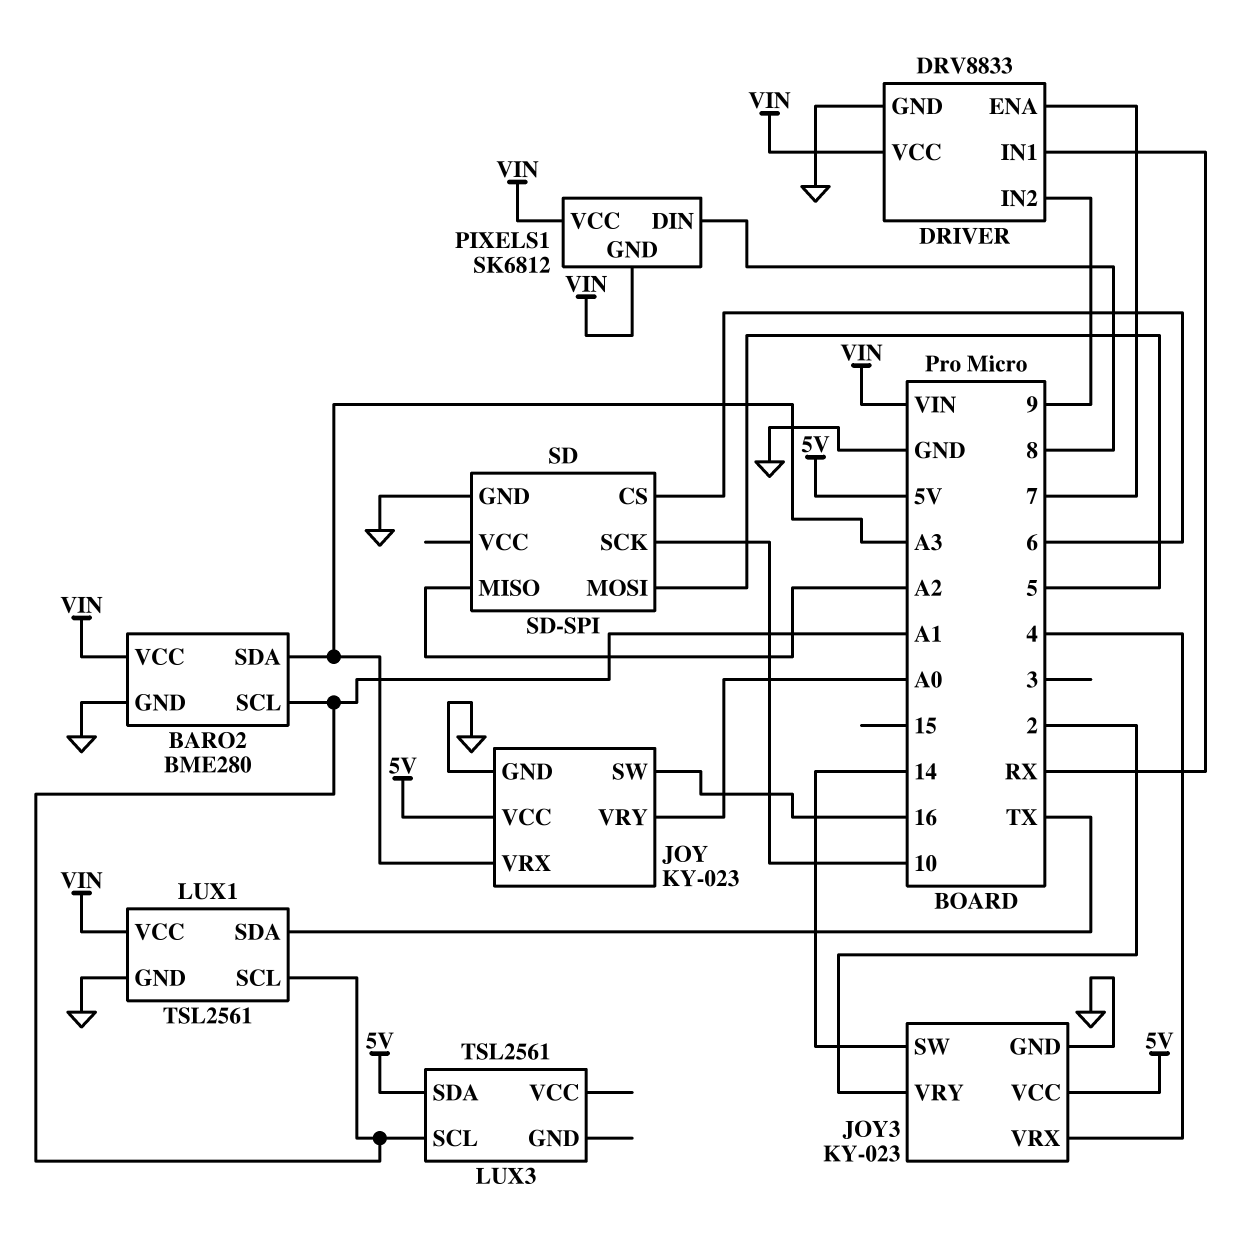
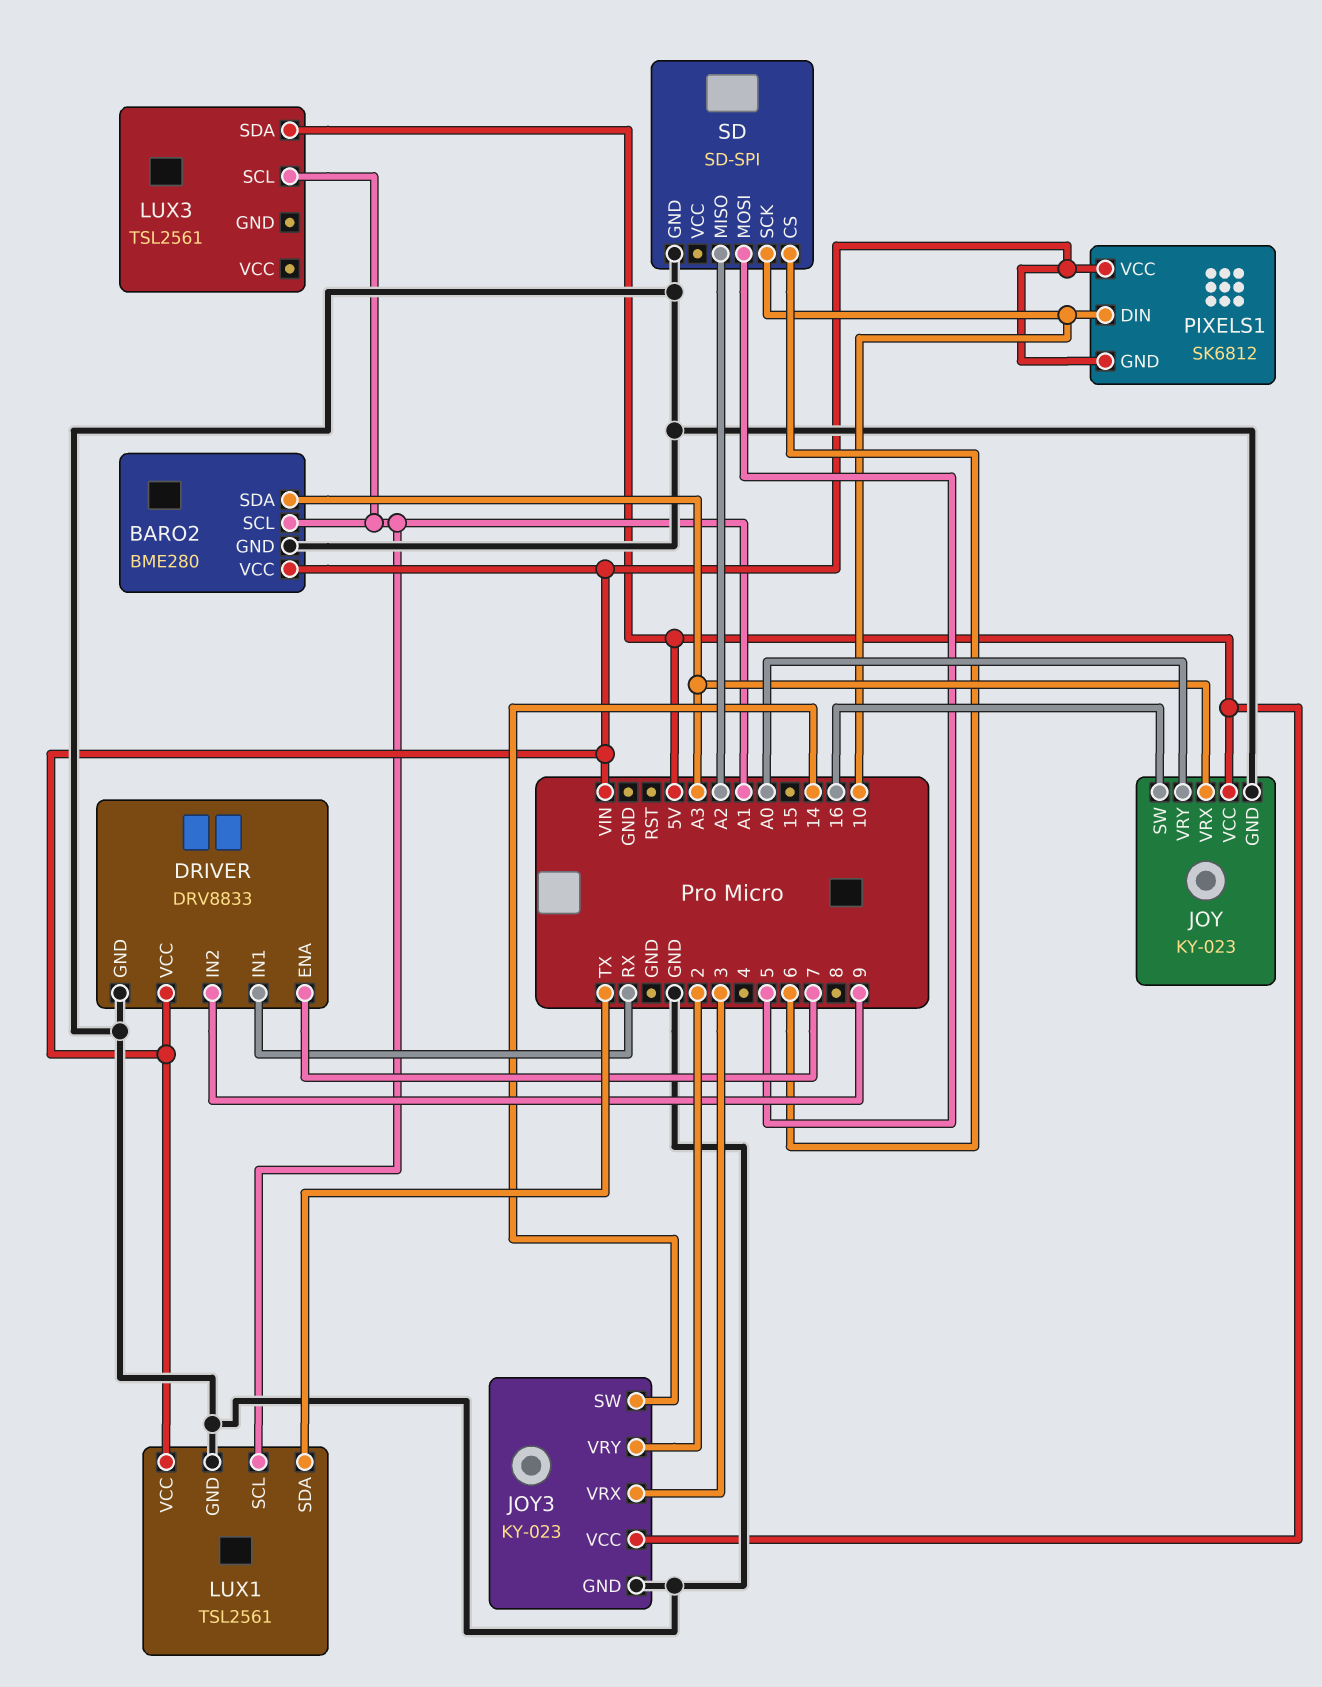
JOY3 pin VRX: 4 -> 3
PIXELS1 pin DIN: 8 -> 10

